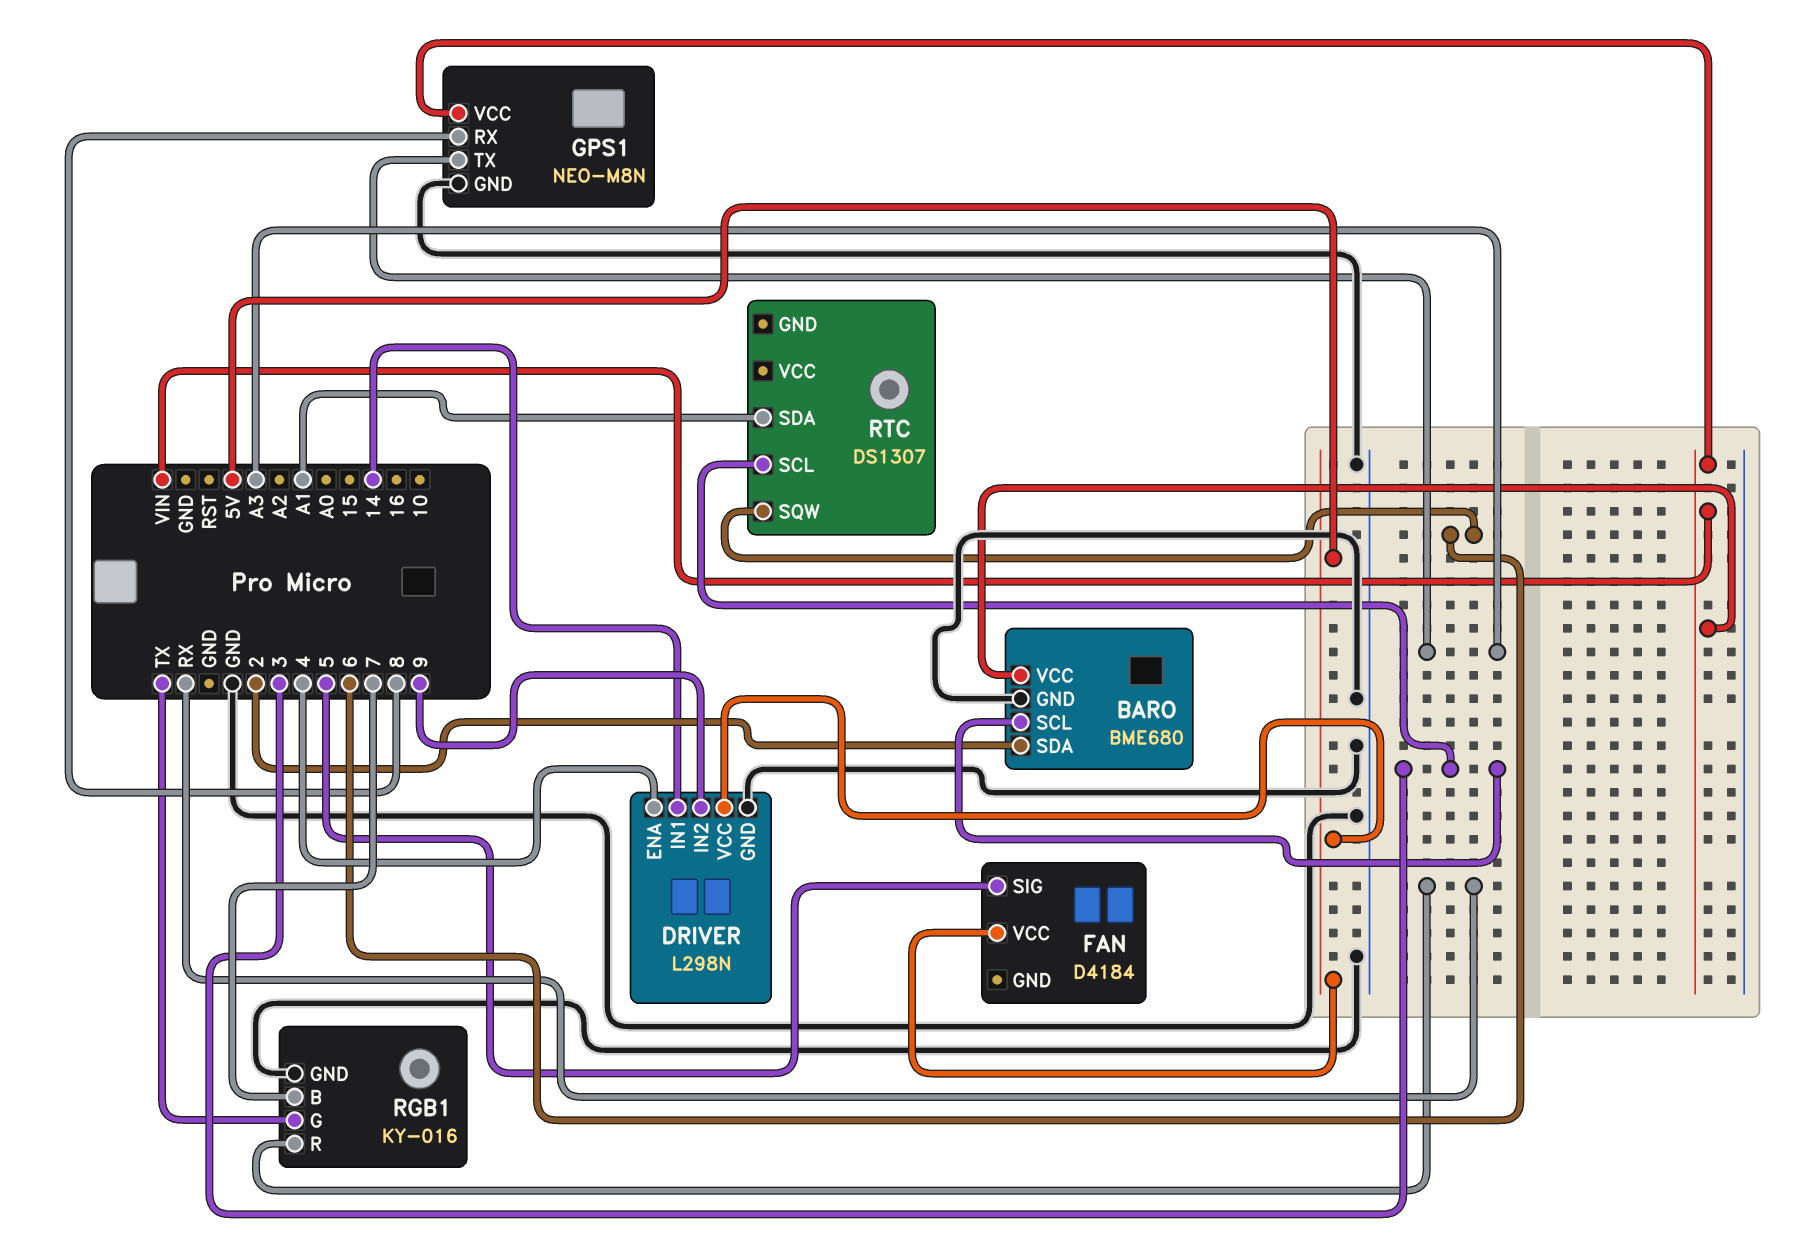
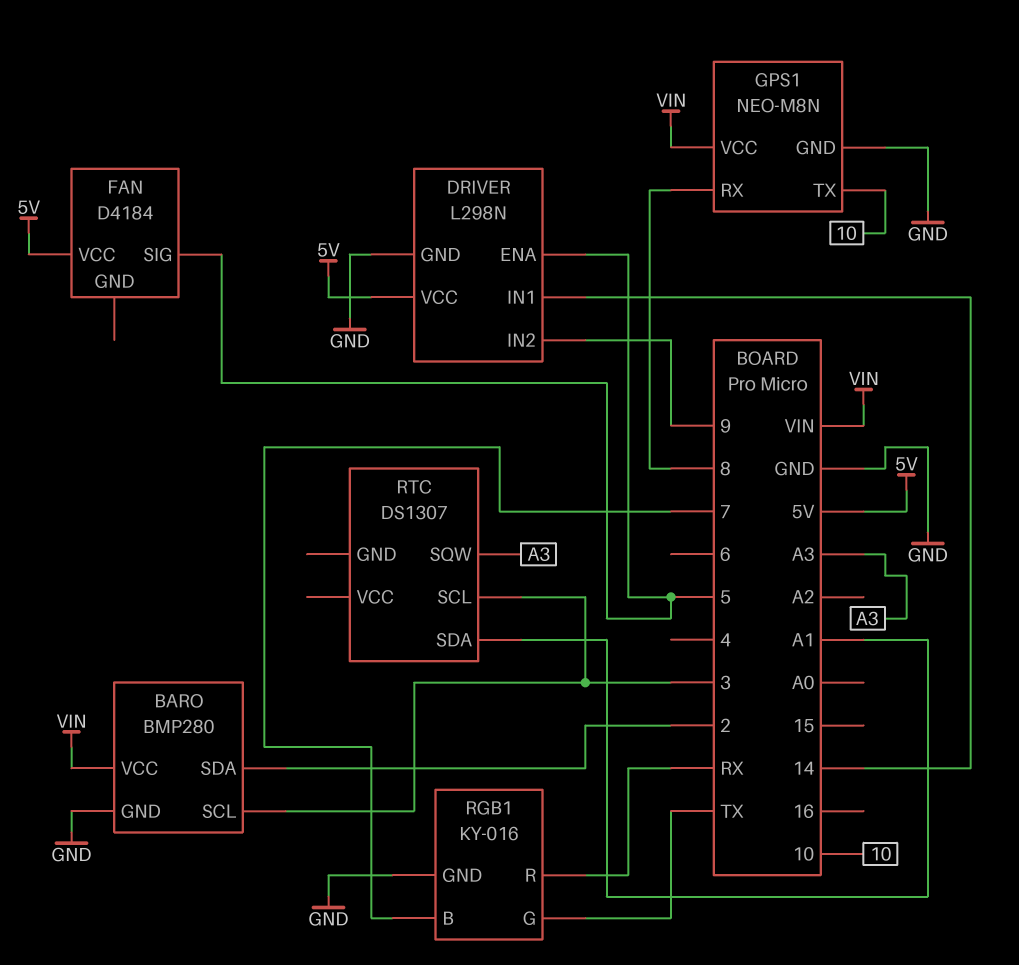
BARO: BME680 -> BMP280
DRIVER pin ENA: 4 -> 5
GPS1 pin TX: A3 -> 10
RTC pin SQW: 6 -> A3

